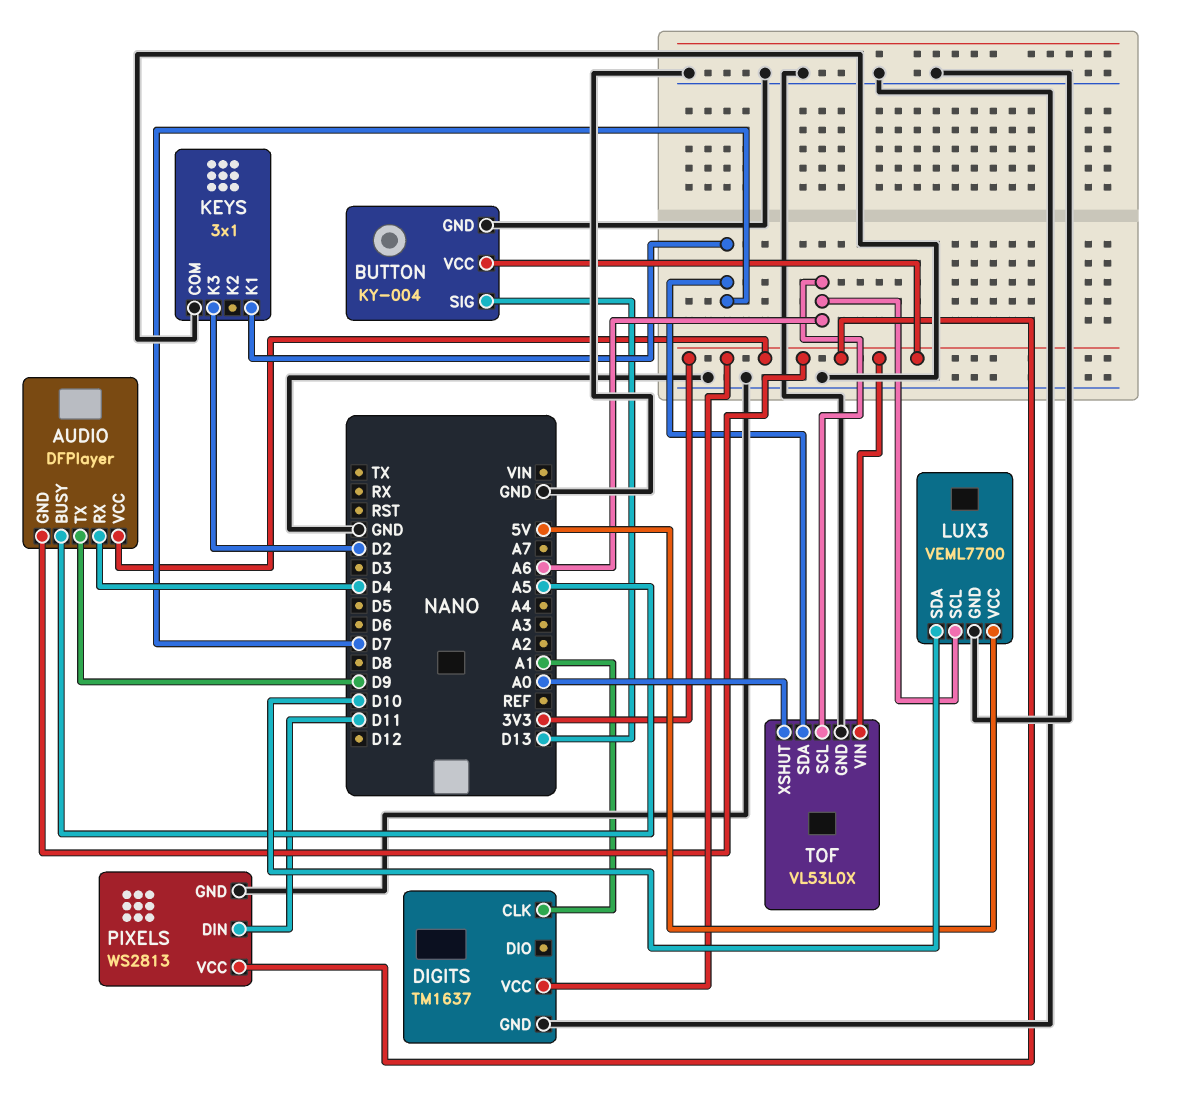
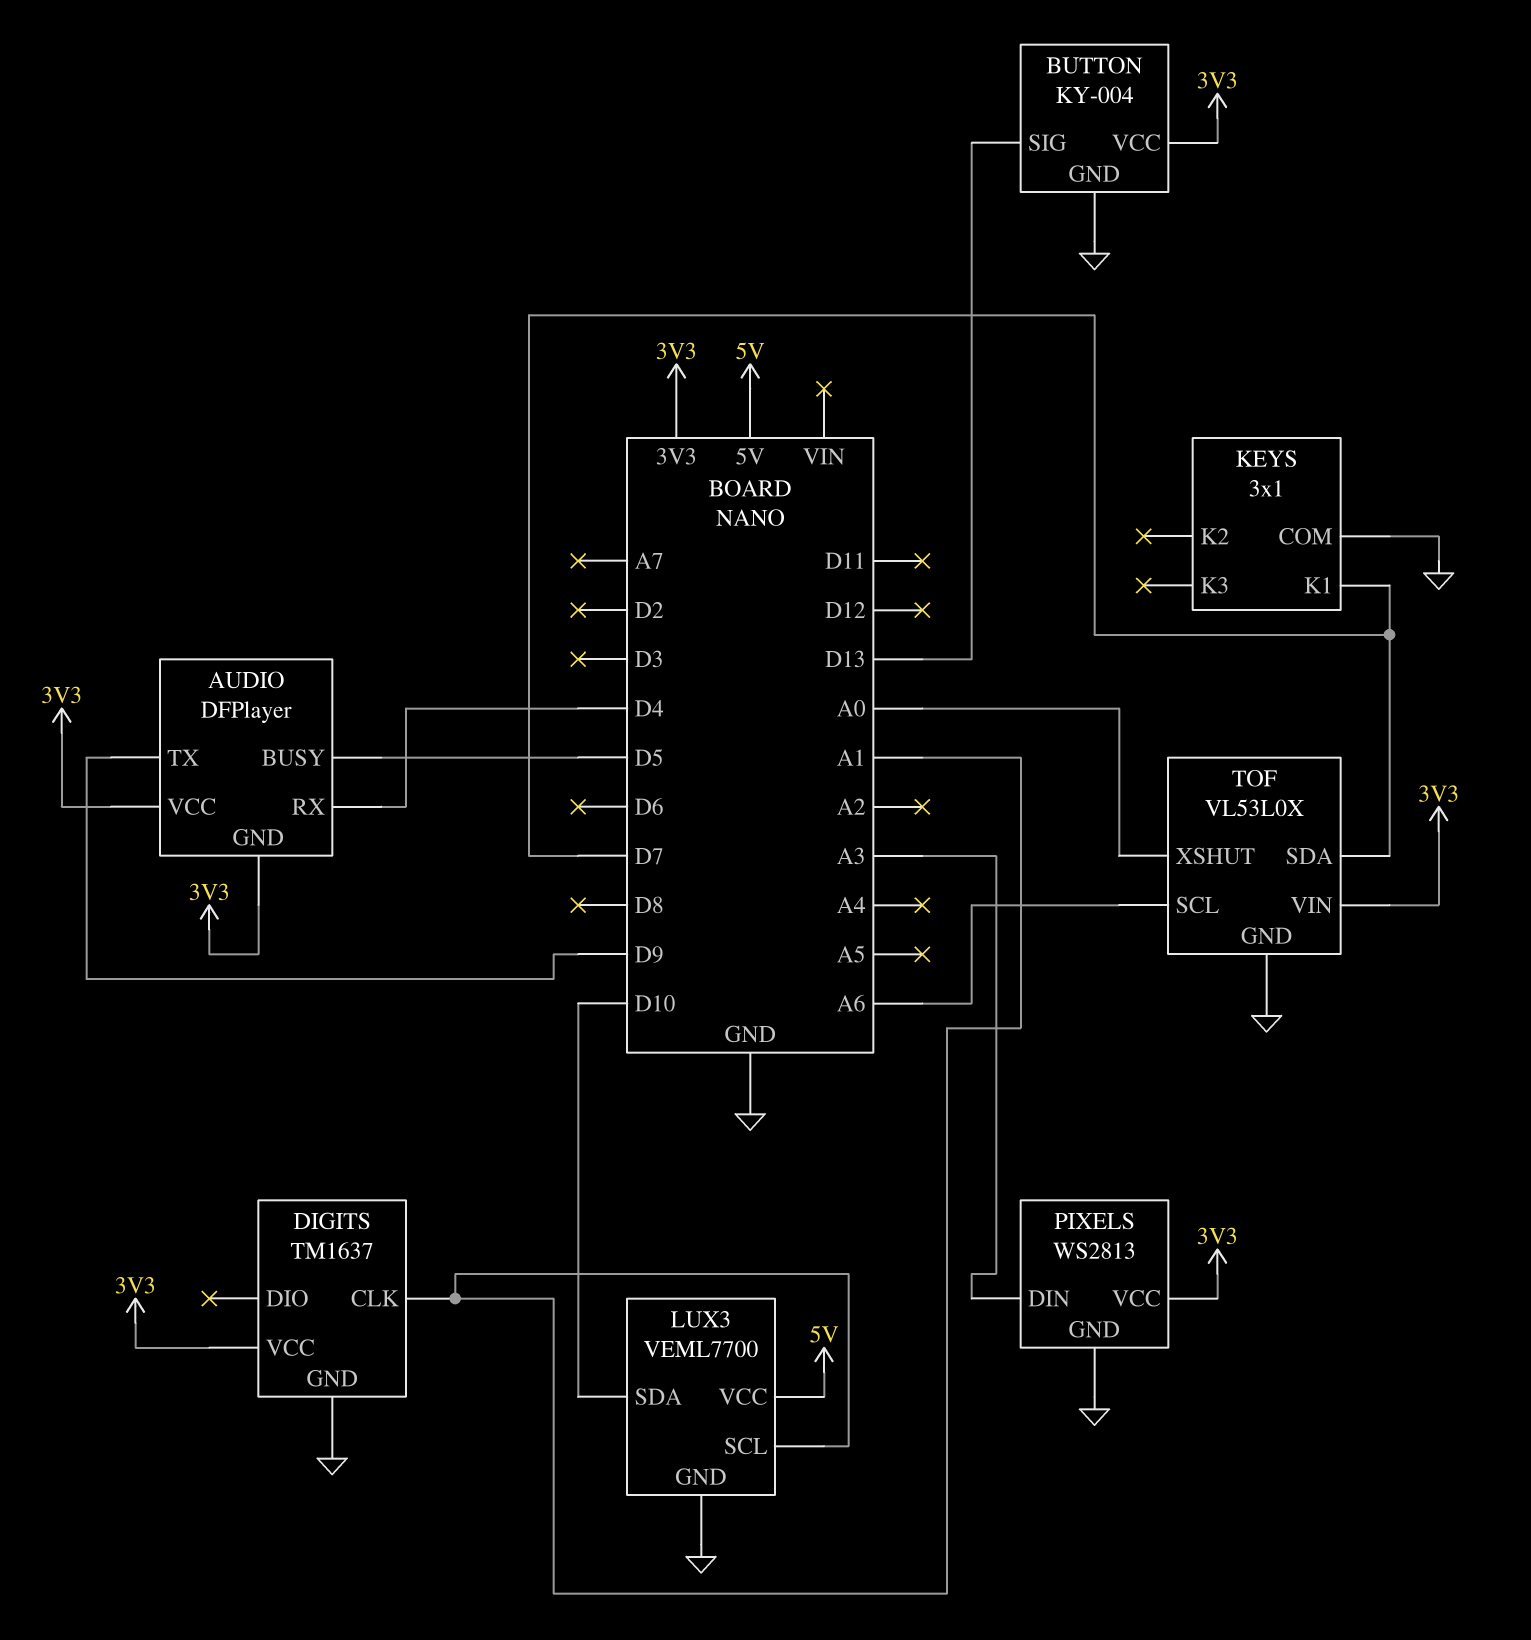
AUDIO pin BUSY: A5 -> D5
KEYS pin K3: D2 -> none
LUX3 pin SCL: A6 -> A1
PIXELS pin DIN: D11 -> A3

